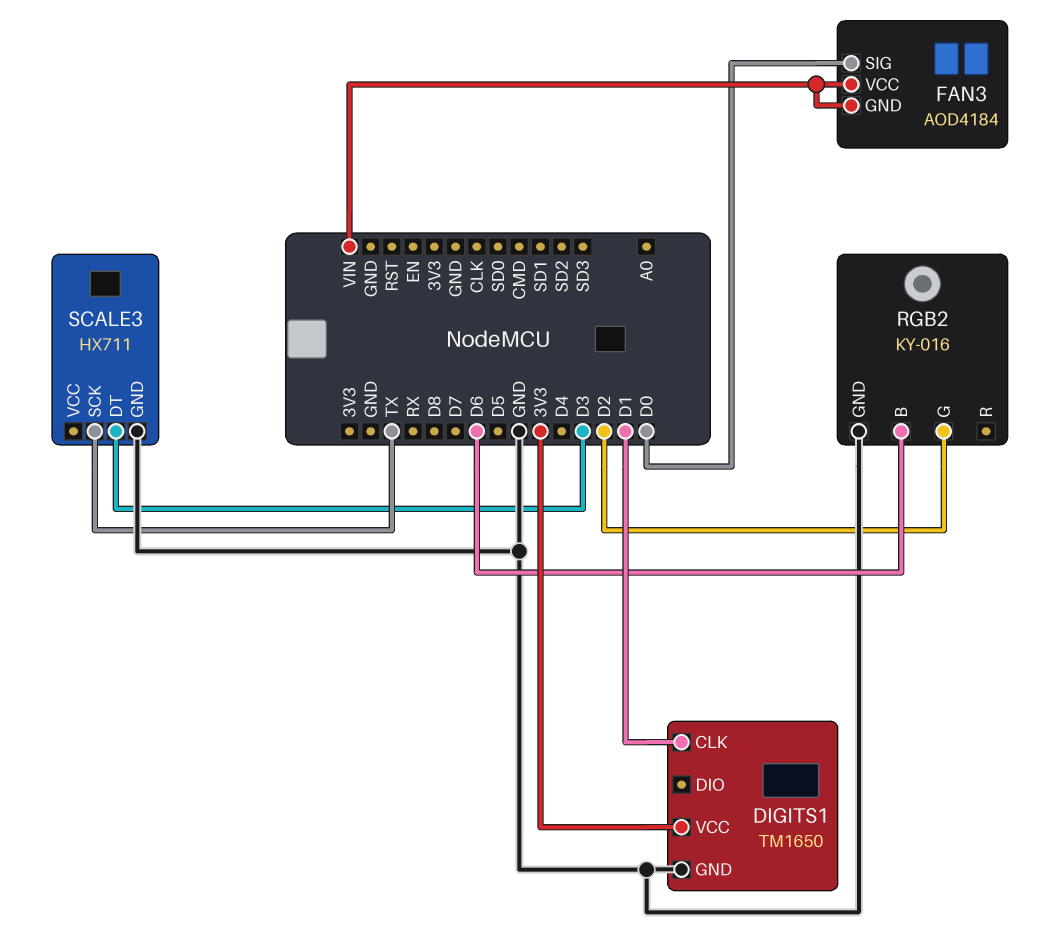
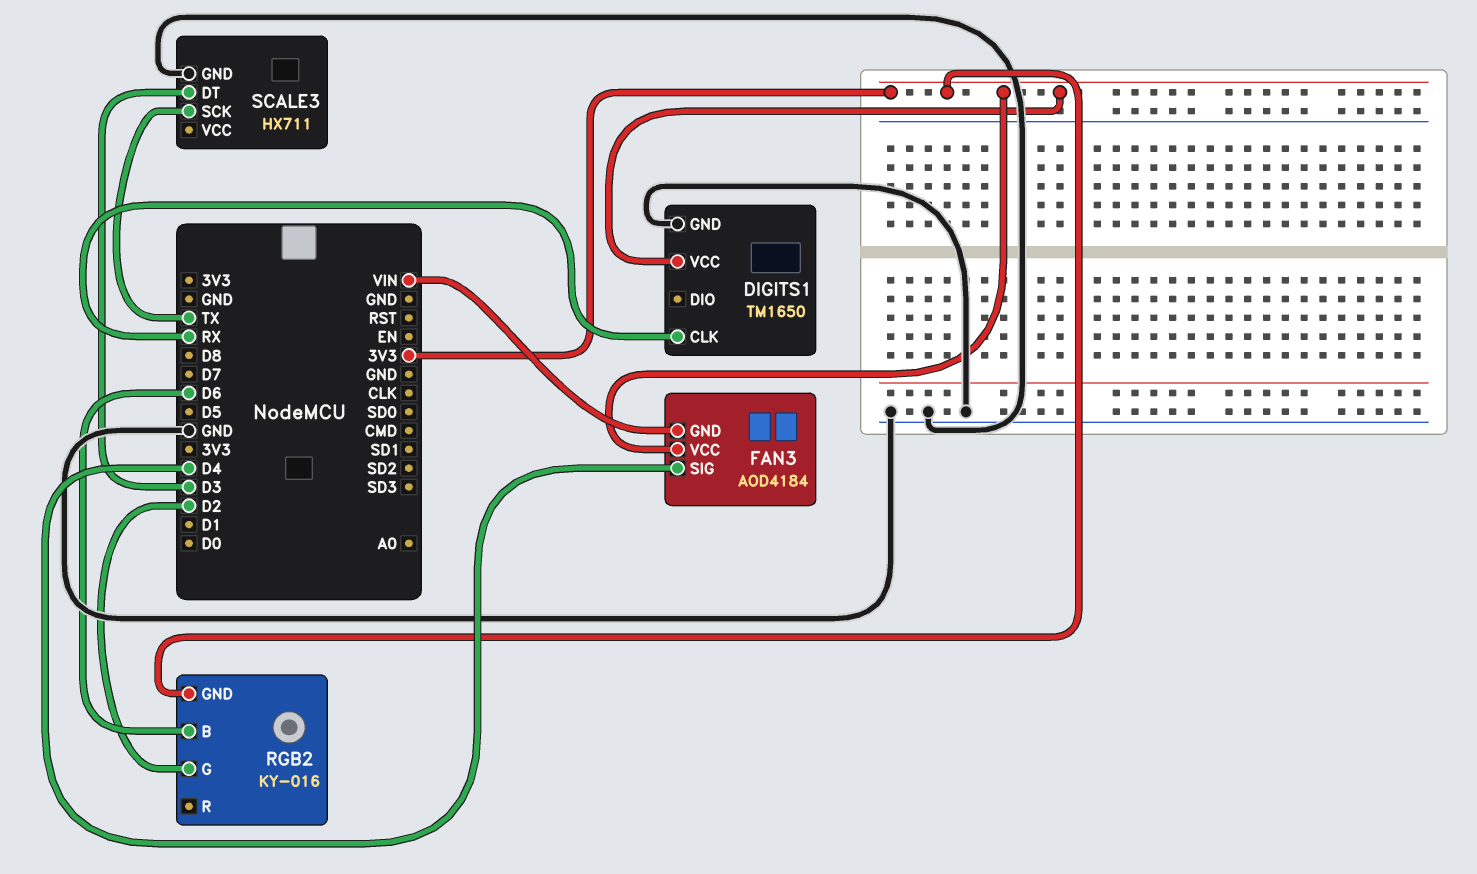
DIGITS1 pin CLK: D1 -> RX
FAN3 pin SIG: D0 -> D4
FAN3 pin VCC: VIN -> 3V3
RGB2 pin GND: GND -> 3V3

